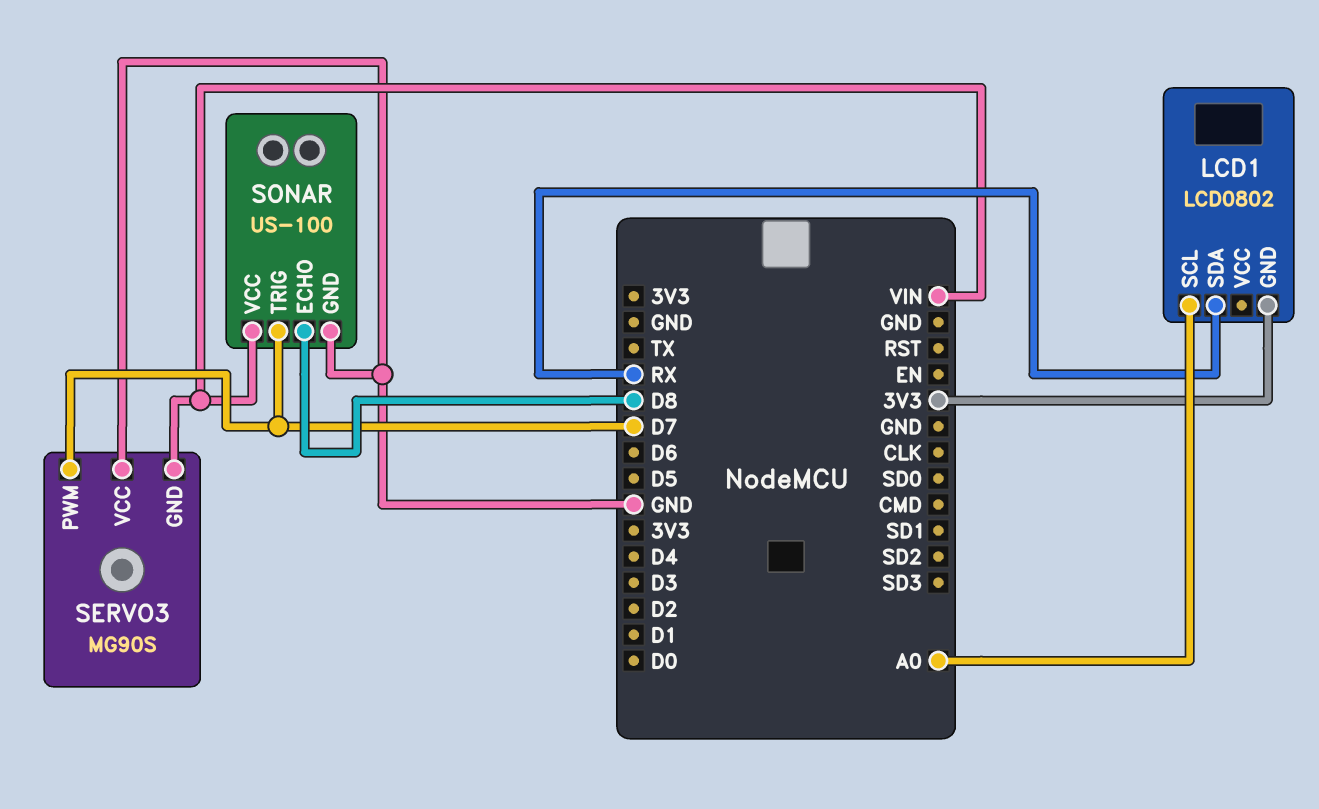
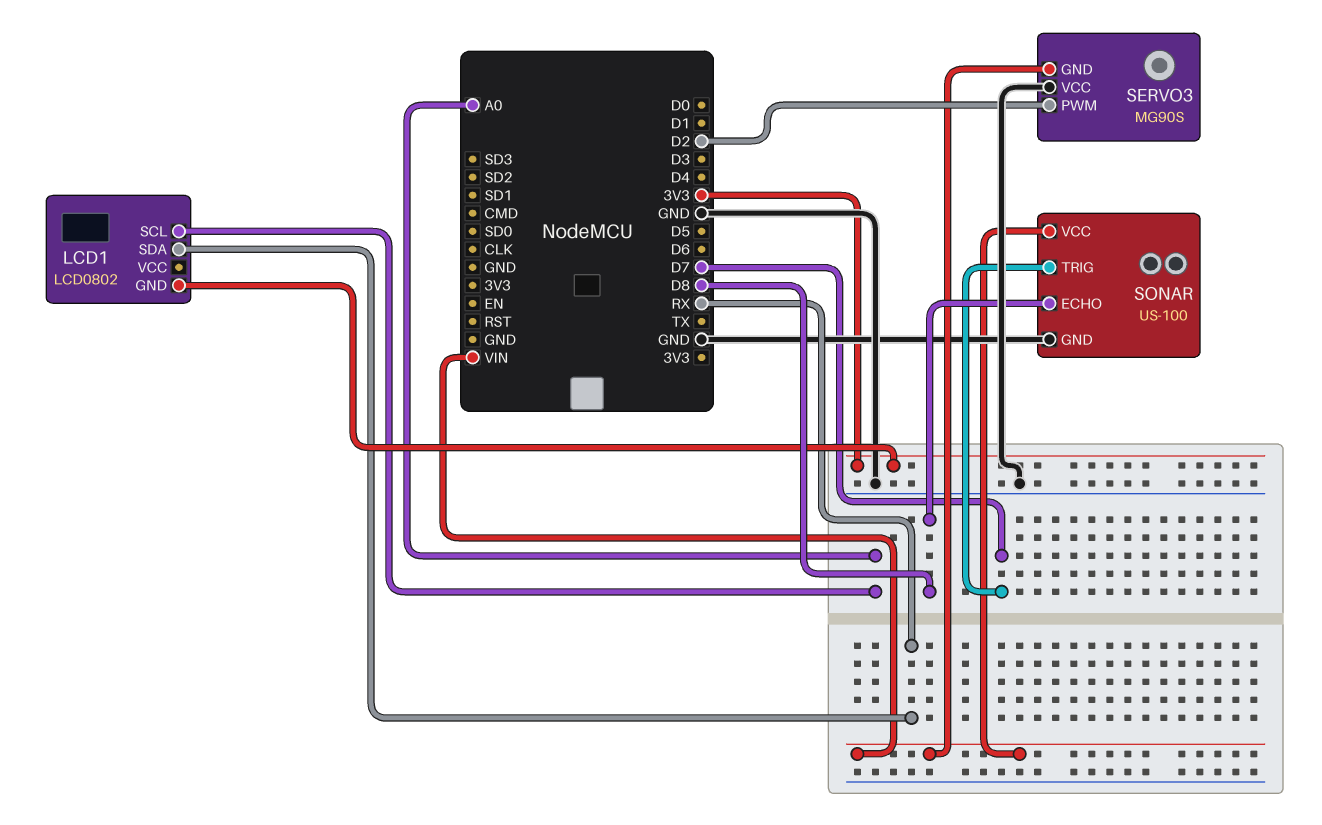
SERVO3 pin PWM: D7 -> D2

